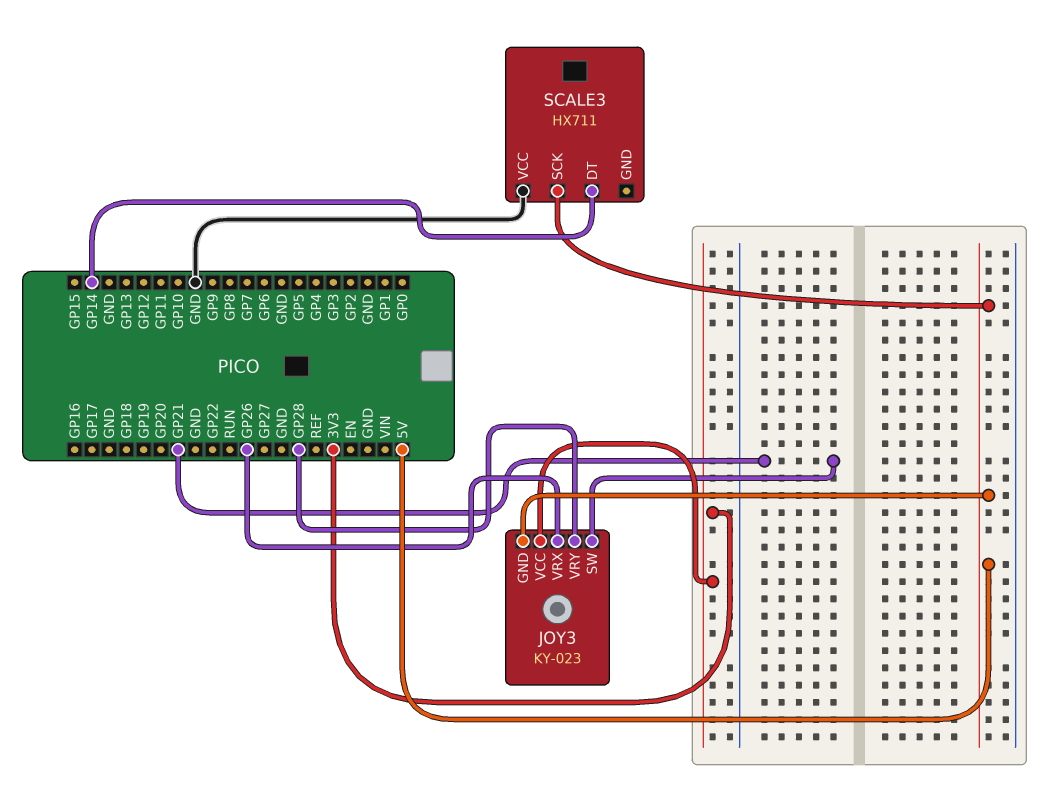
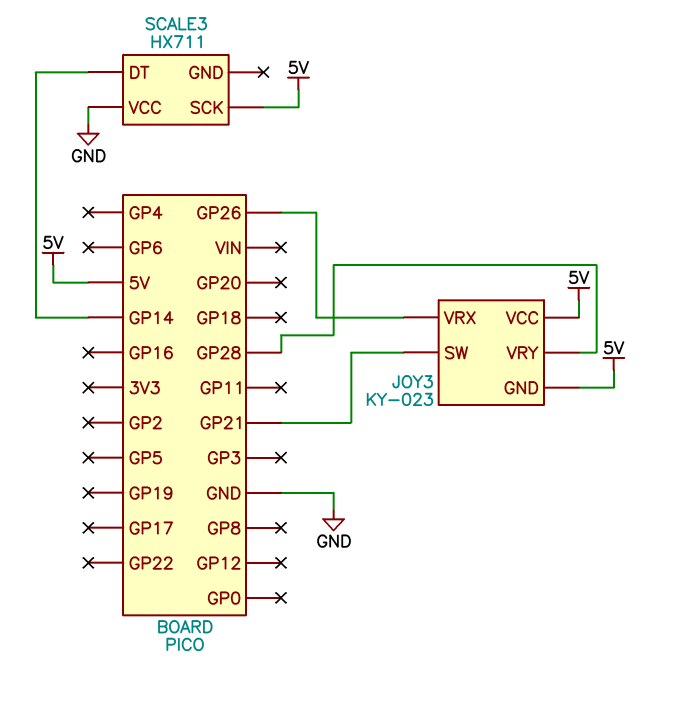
JOY3 pin VCC: 3V3 -> 5V

